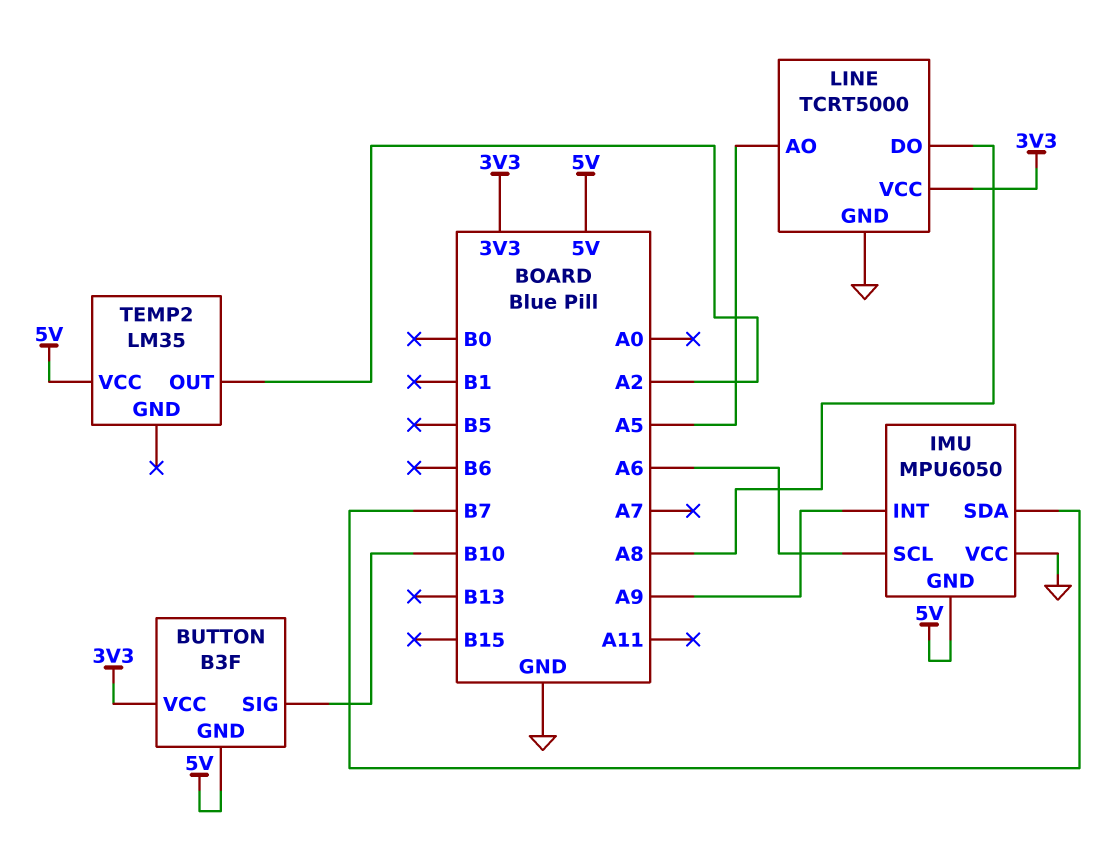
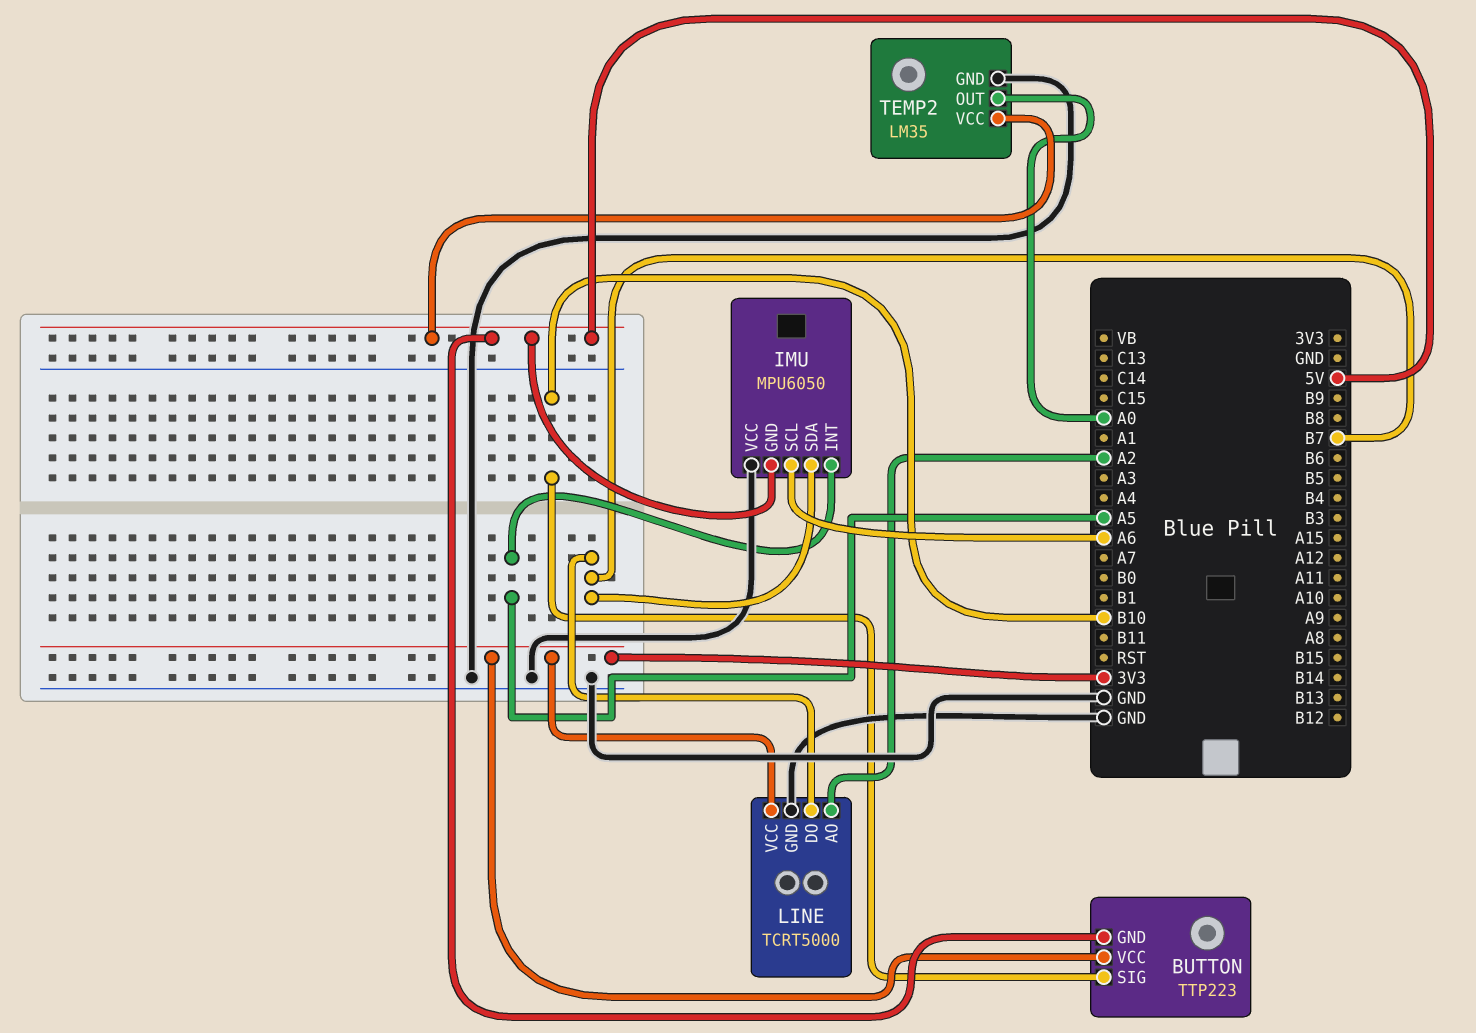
BUTTON: B3F -> TTP223
IMU pin INT: A9 -> A5
LINE pin AO: A5 -> A2
LINE pin DO: A8 -> B7
TEMP2 pin GND: none -> GND
TEMP2 pin OUT: A2 -> A0

